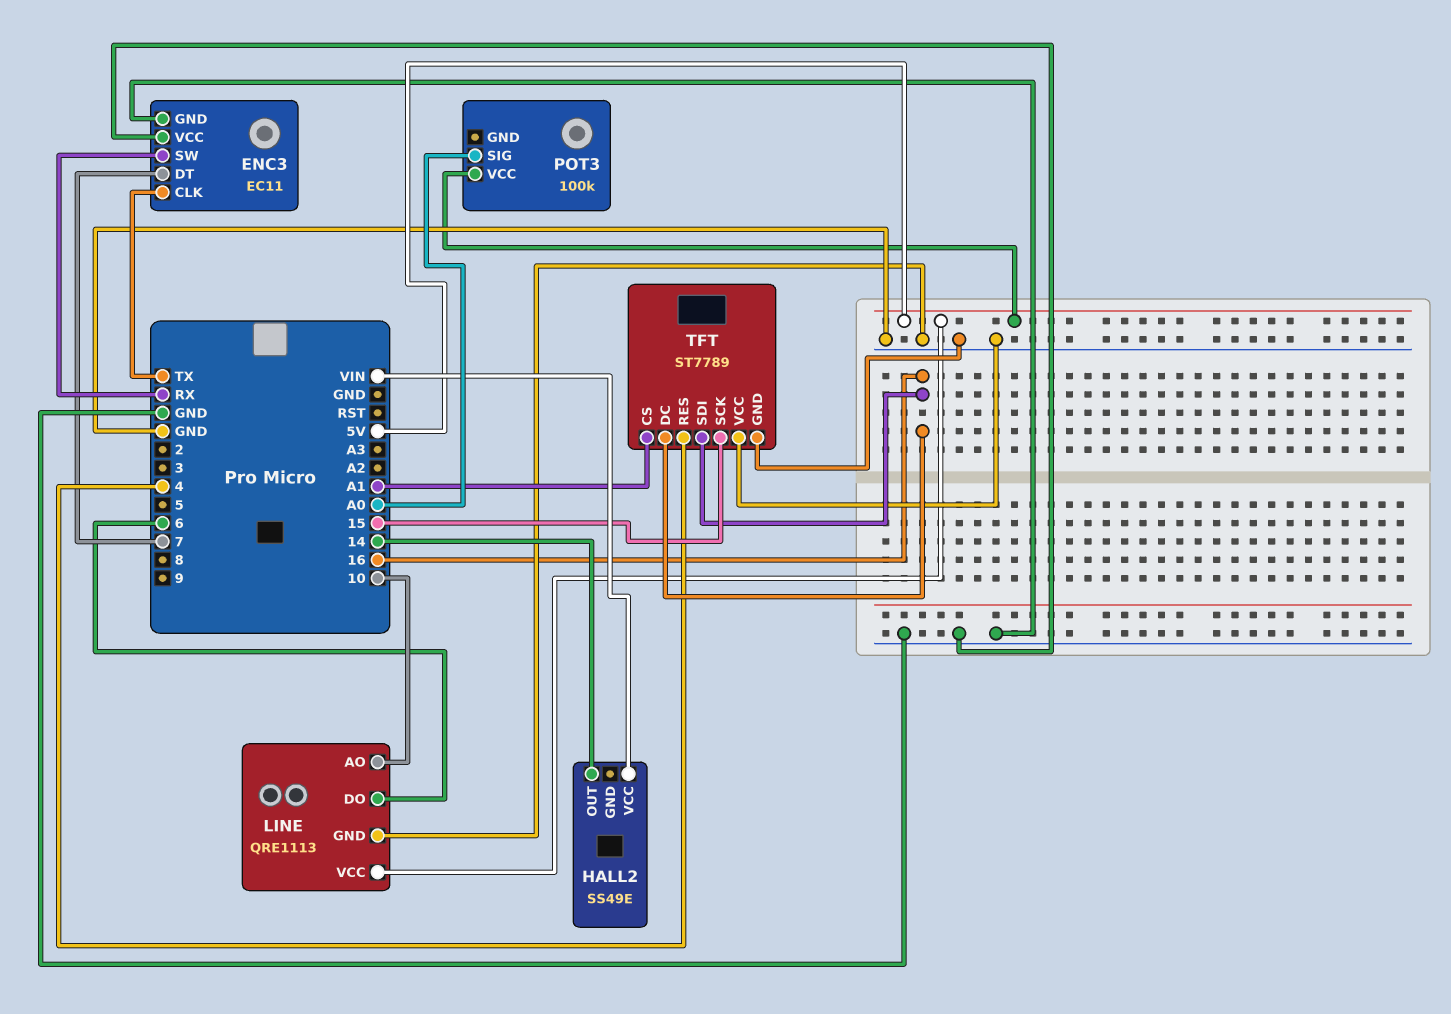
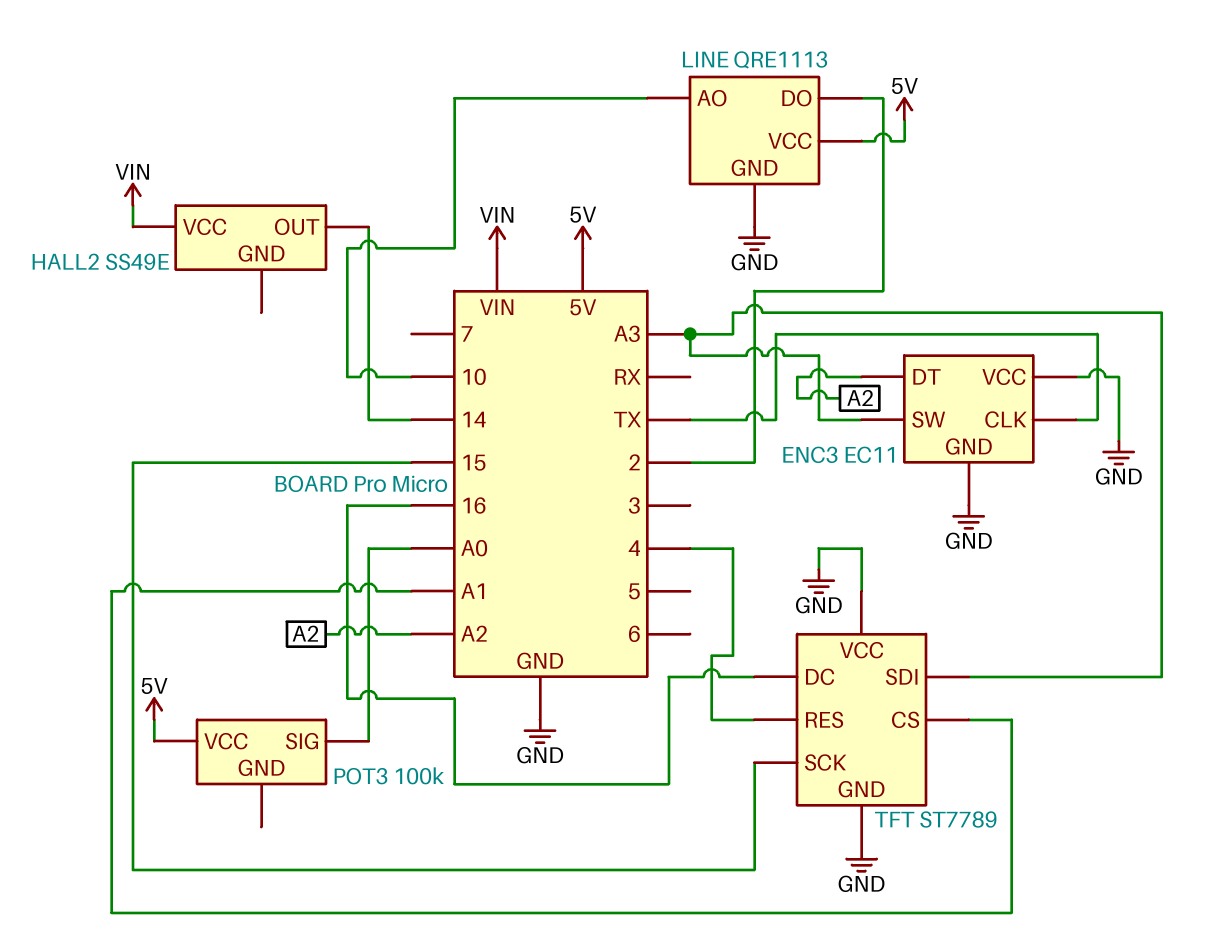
ENC3 pin DT: 7 -> A2
ENC3 pin SW: RX -> A3
LINE pin DO: 6 -> 2
TFT pin SDI: 16 -> A3

